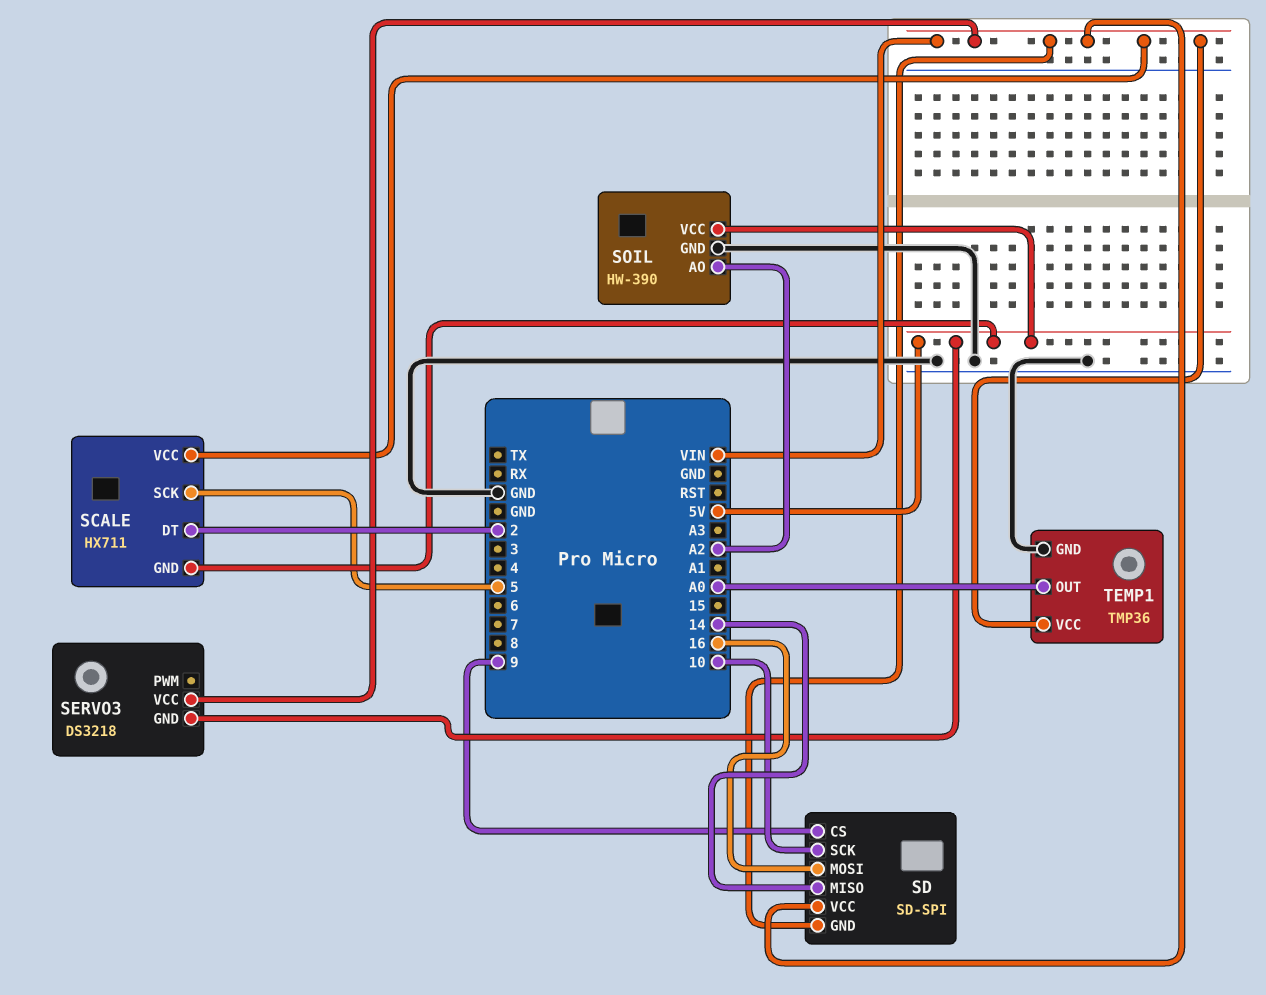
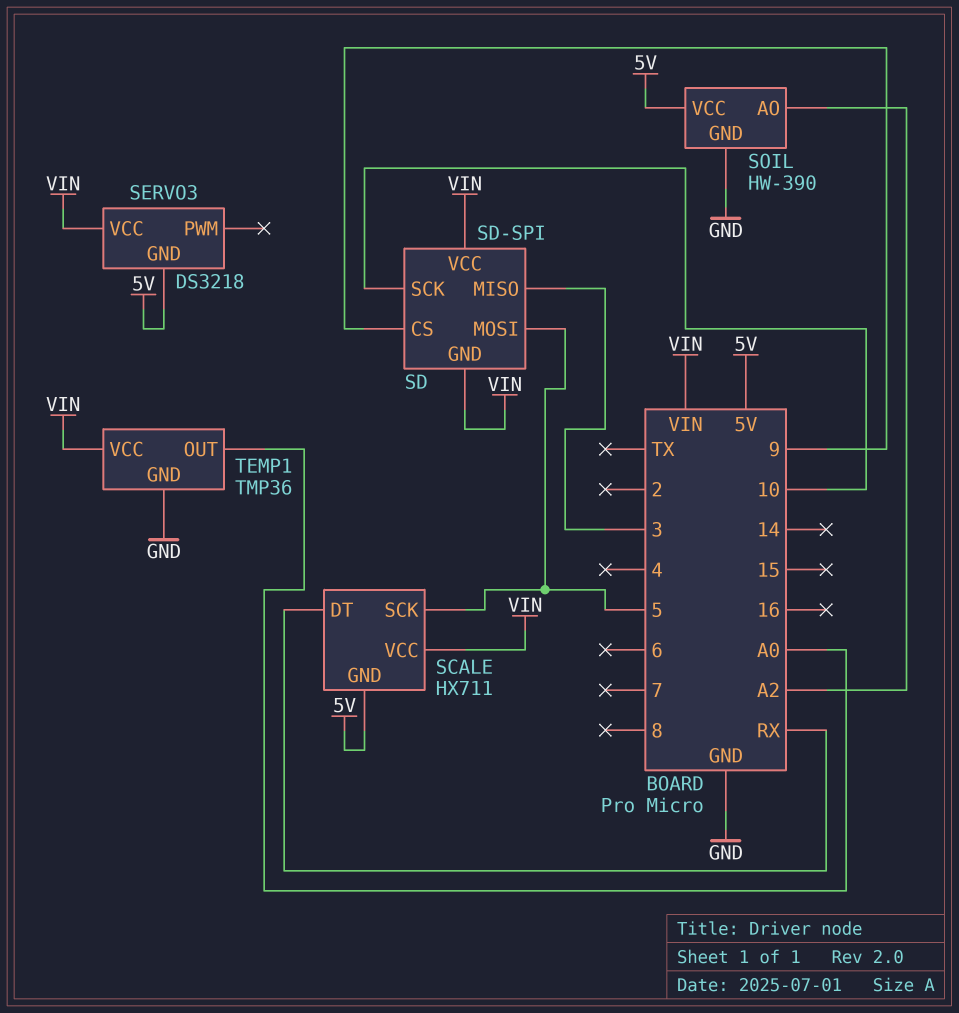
SCALE pin DT: 2 -> RX
SD pin MISO: 14 -> 3
SD pin MOSI: 16 -> 5

